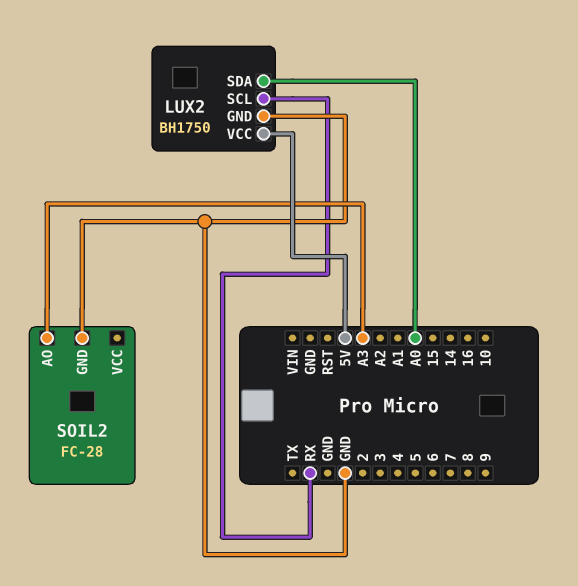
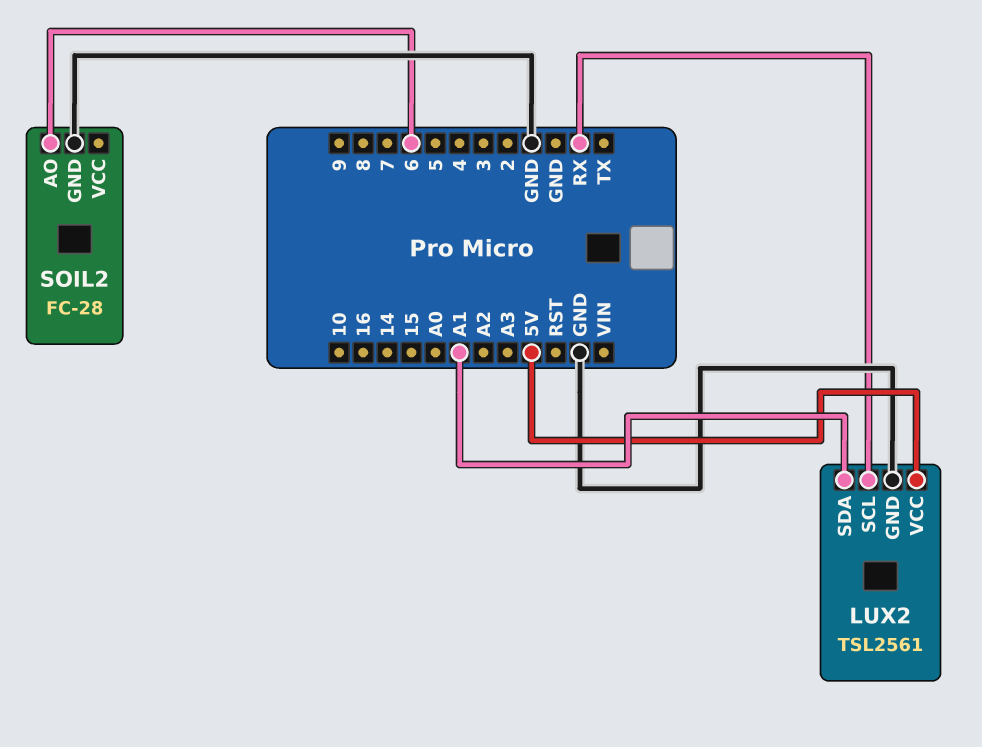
LUX2: BH1750 -> TSL2561
LUX2 pin SDA: A0 -> A1
SOIL2 pin AO: A3 -> 6

